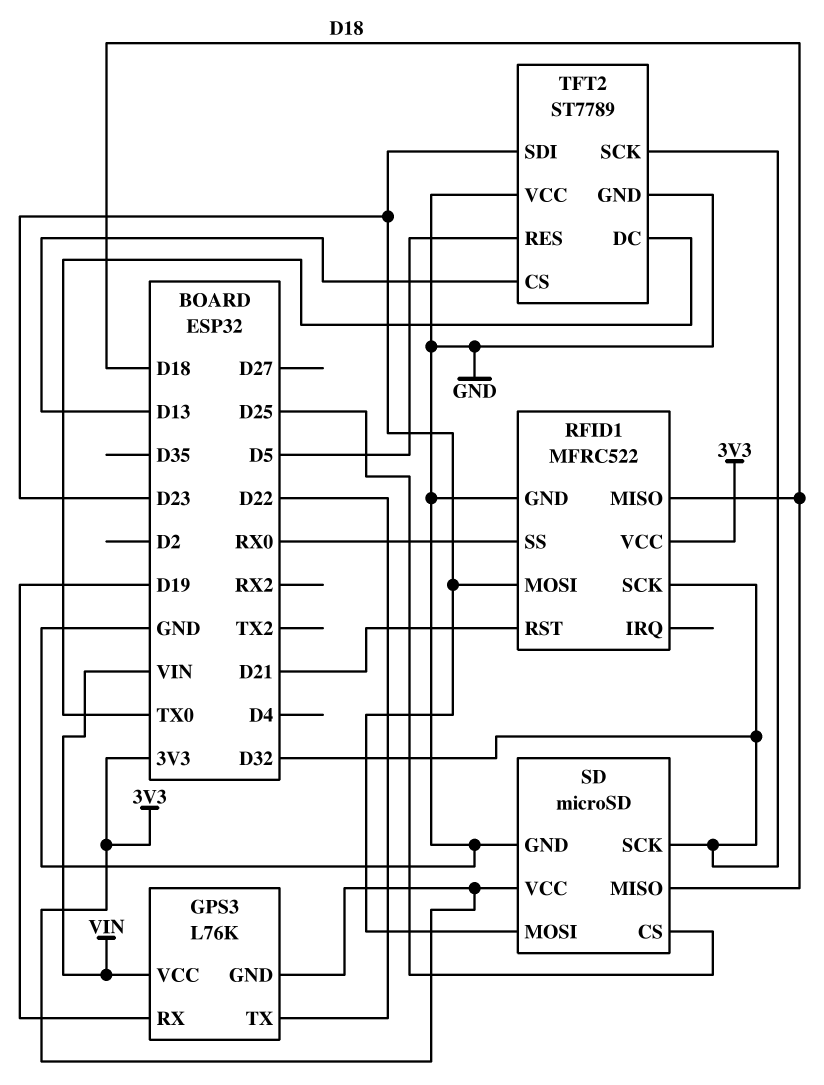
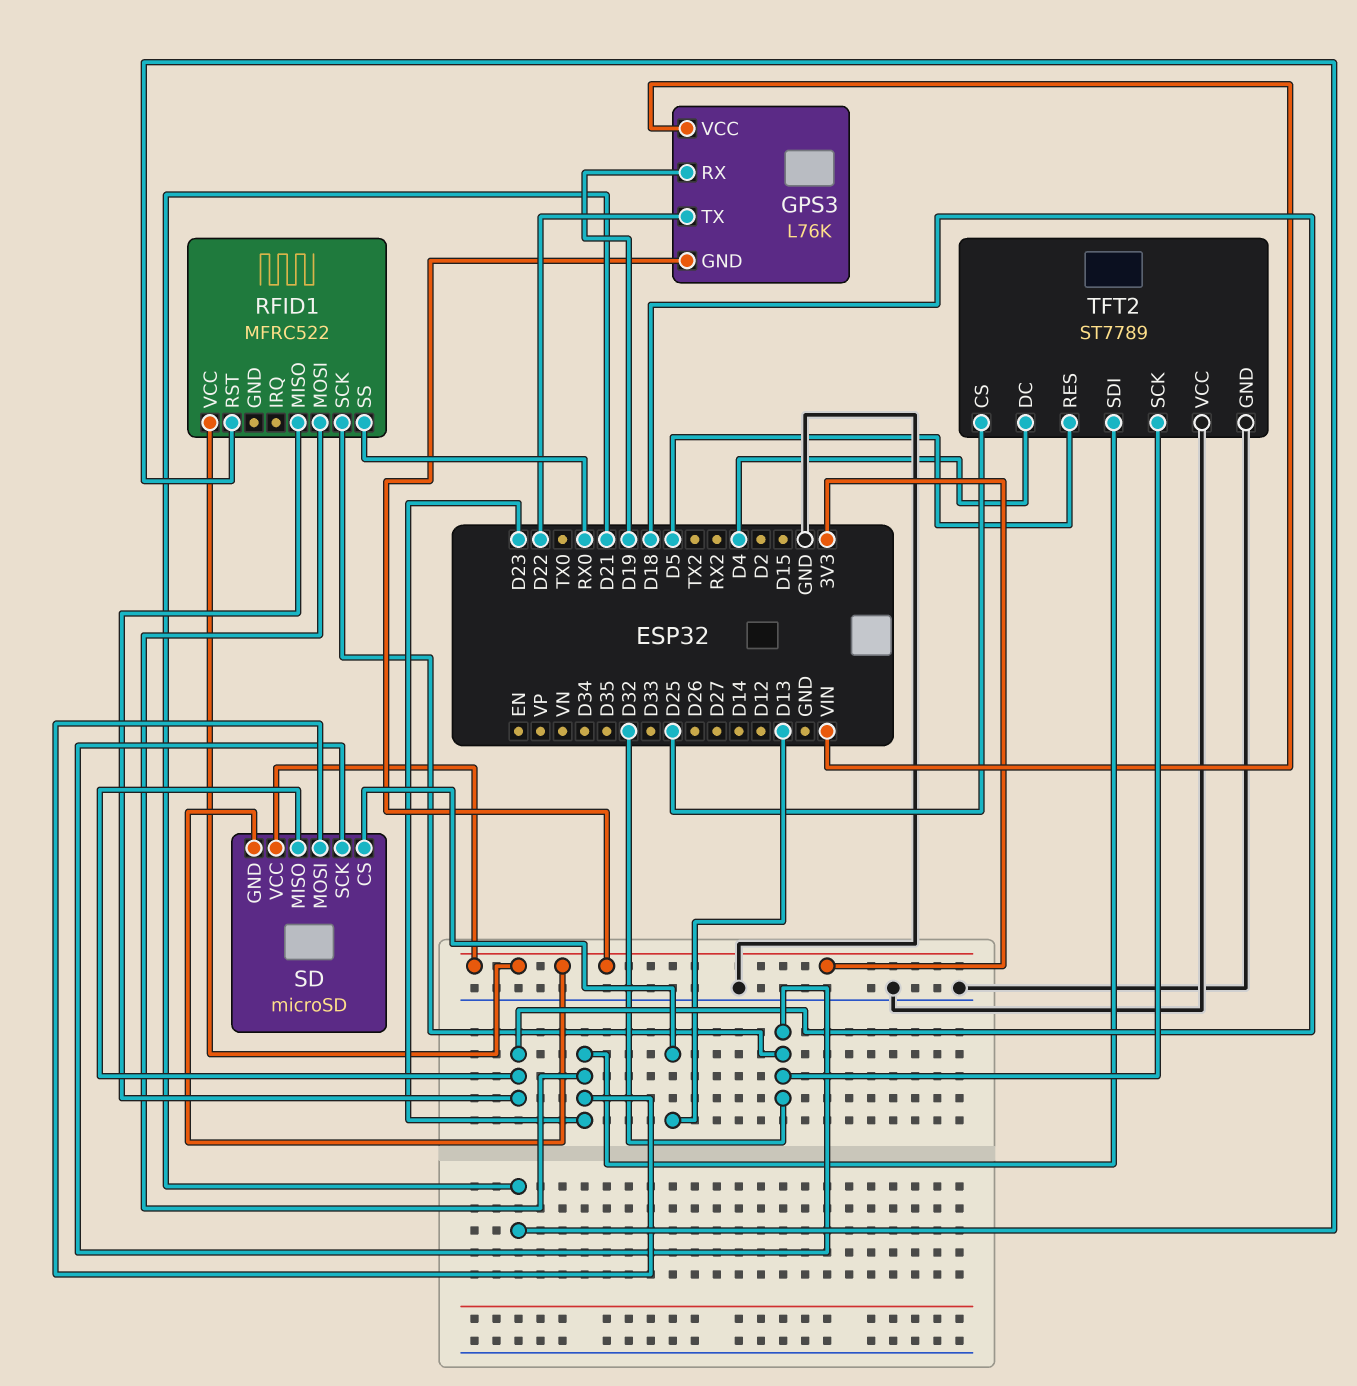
RFID1 pin GND: GND -> none
SD pin CS: D25 -> D13
SD pin GND: GND -> 3V3
TFT2 pin CS: D13 -> D25
TFT2 pin DC: TX0 -> D4

